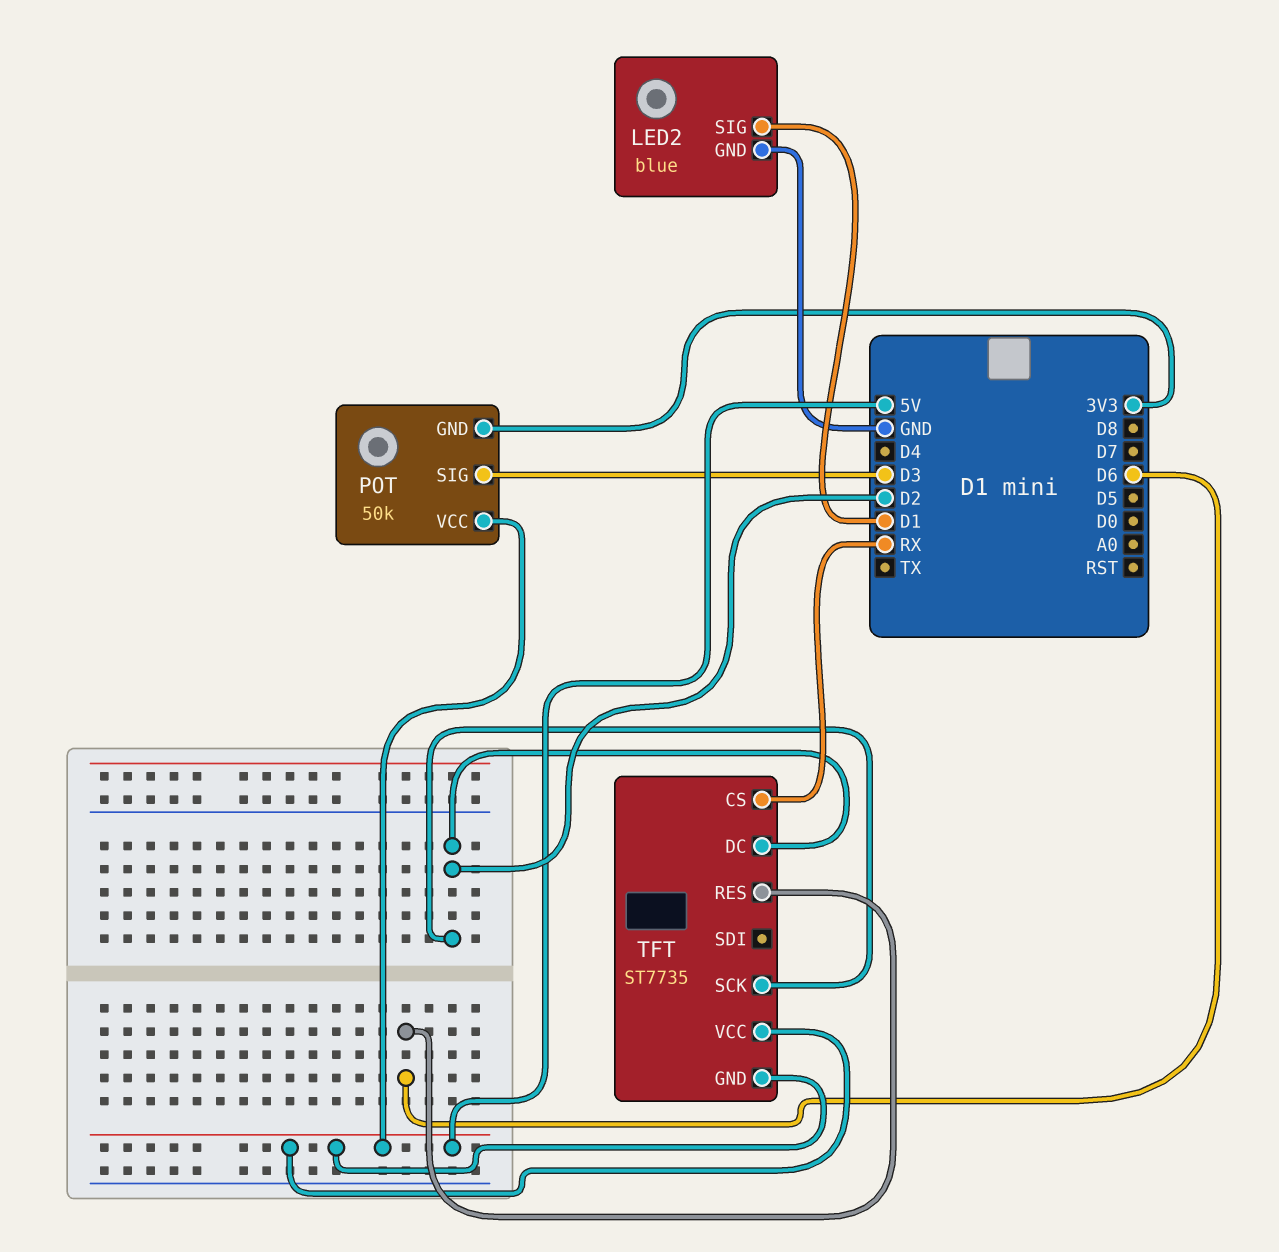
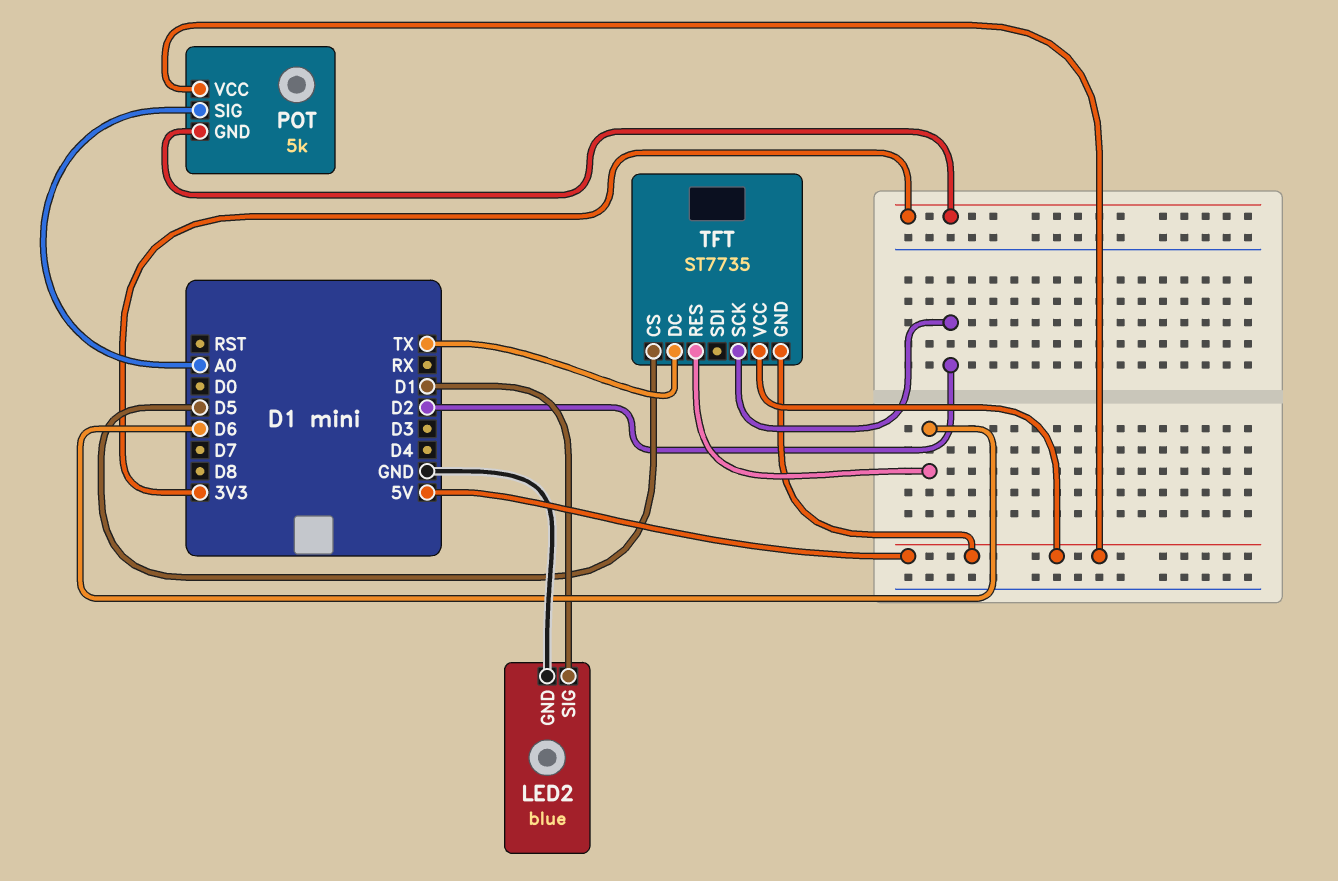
POT: 50k -> 5k
POT pin SIG: D3 -> A0
TFT pin CS: RX -> D5
TFT pin DC: D2 -> TX

